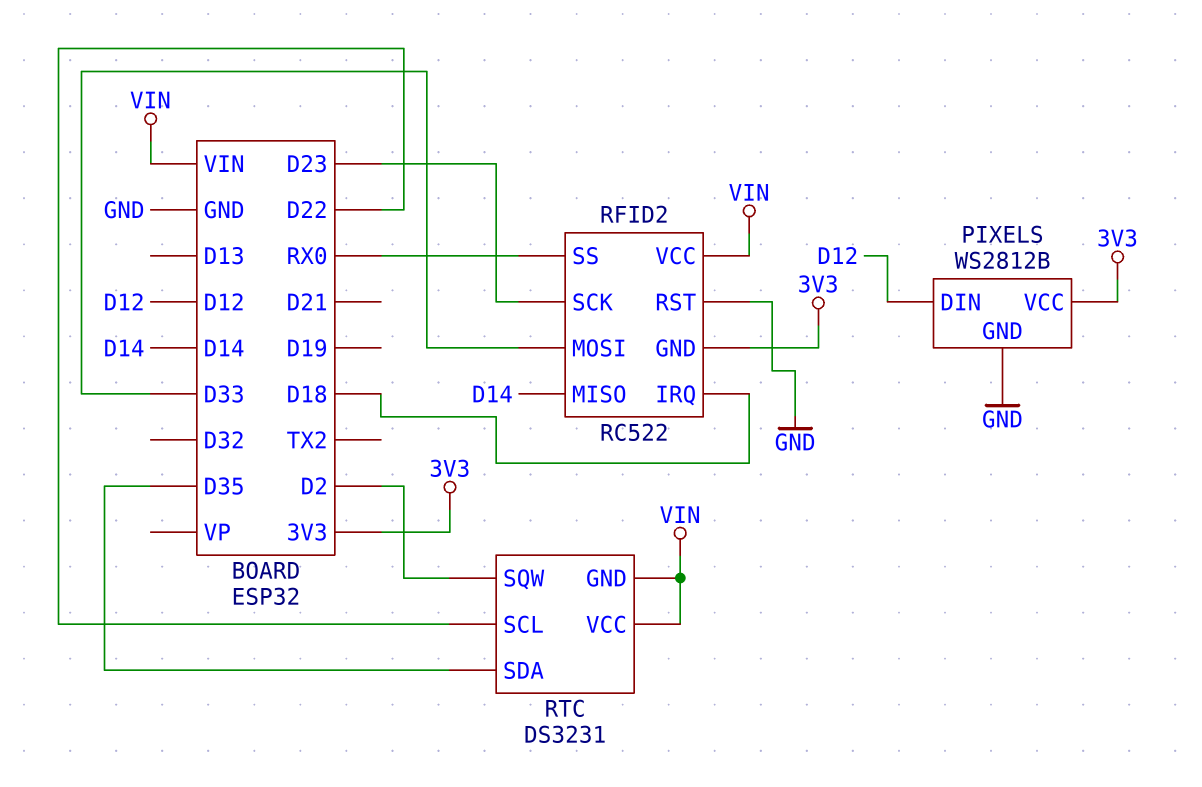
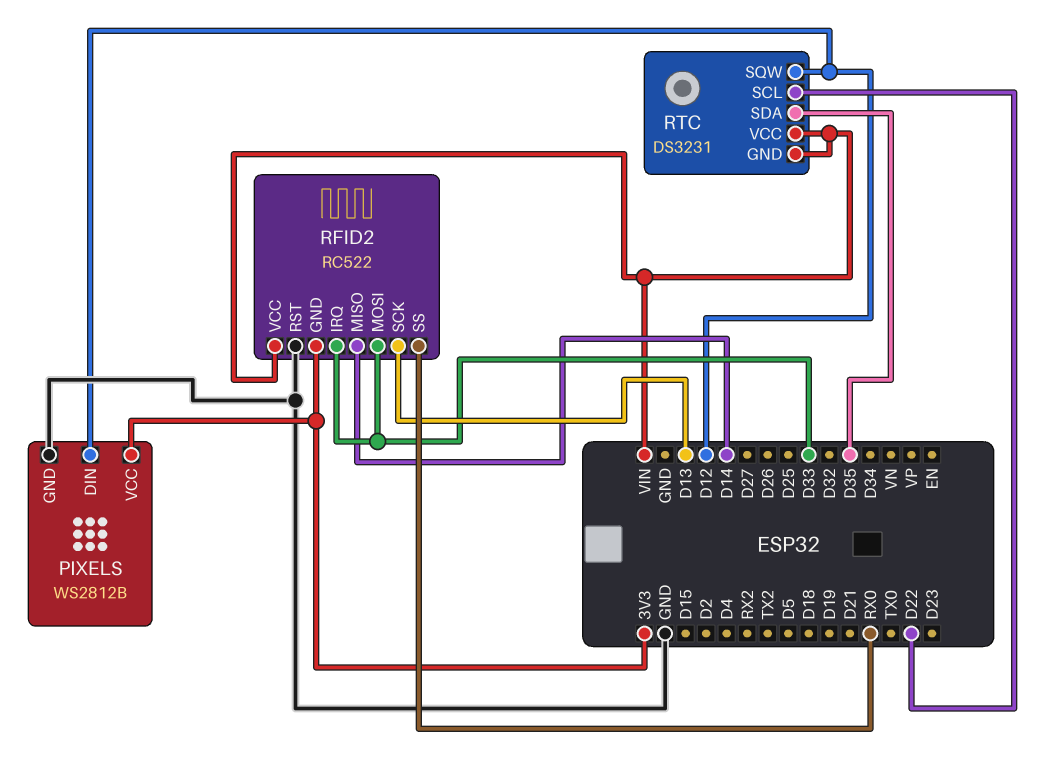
RFID2 pin IRQ: D18 -> D33
RFID2 pin SCK: D23 -> D13
RTC pin SQW: D2 -> D12

